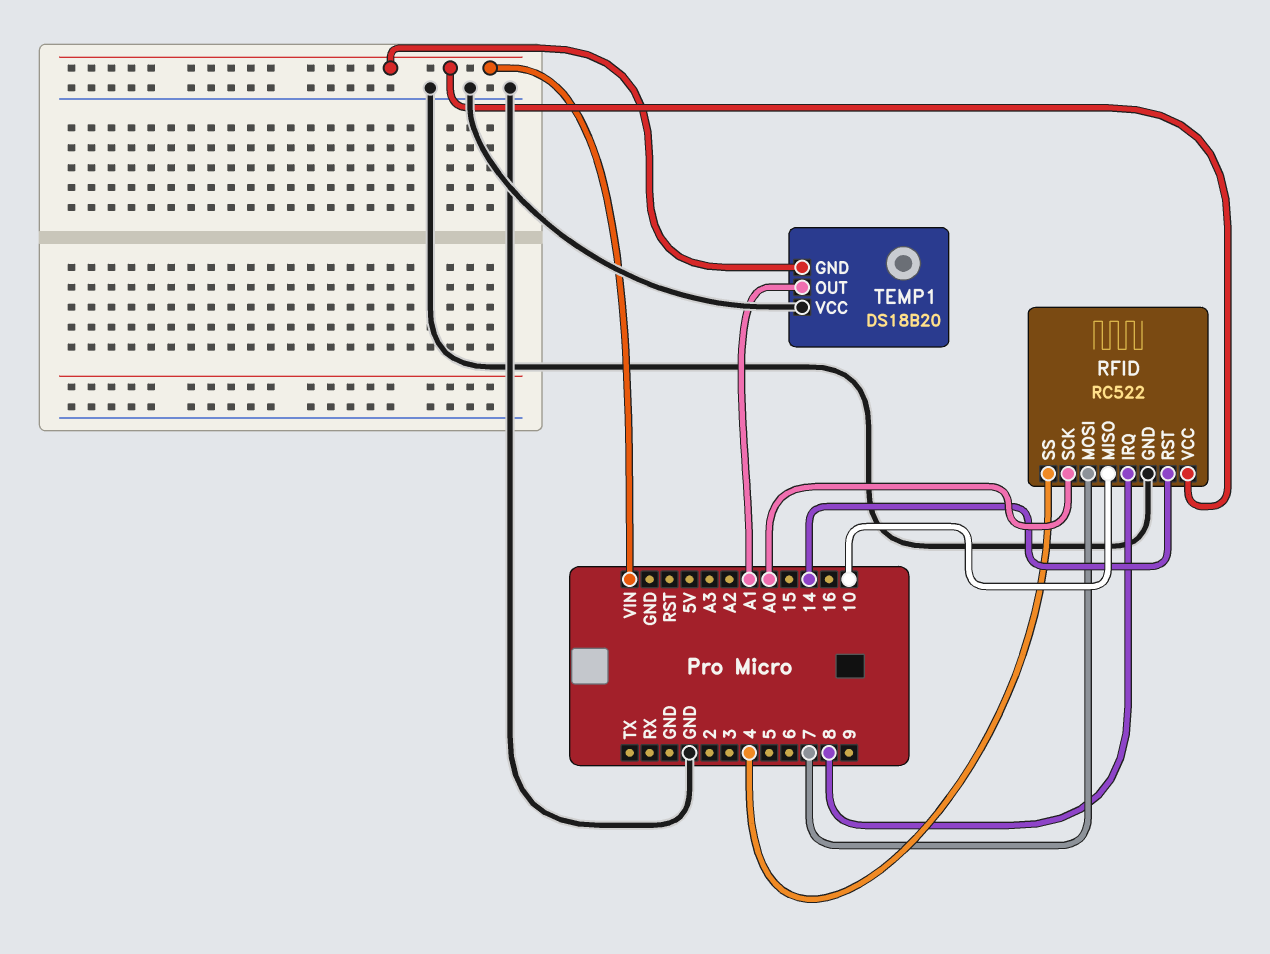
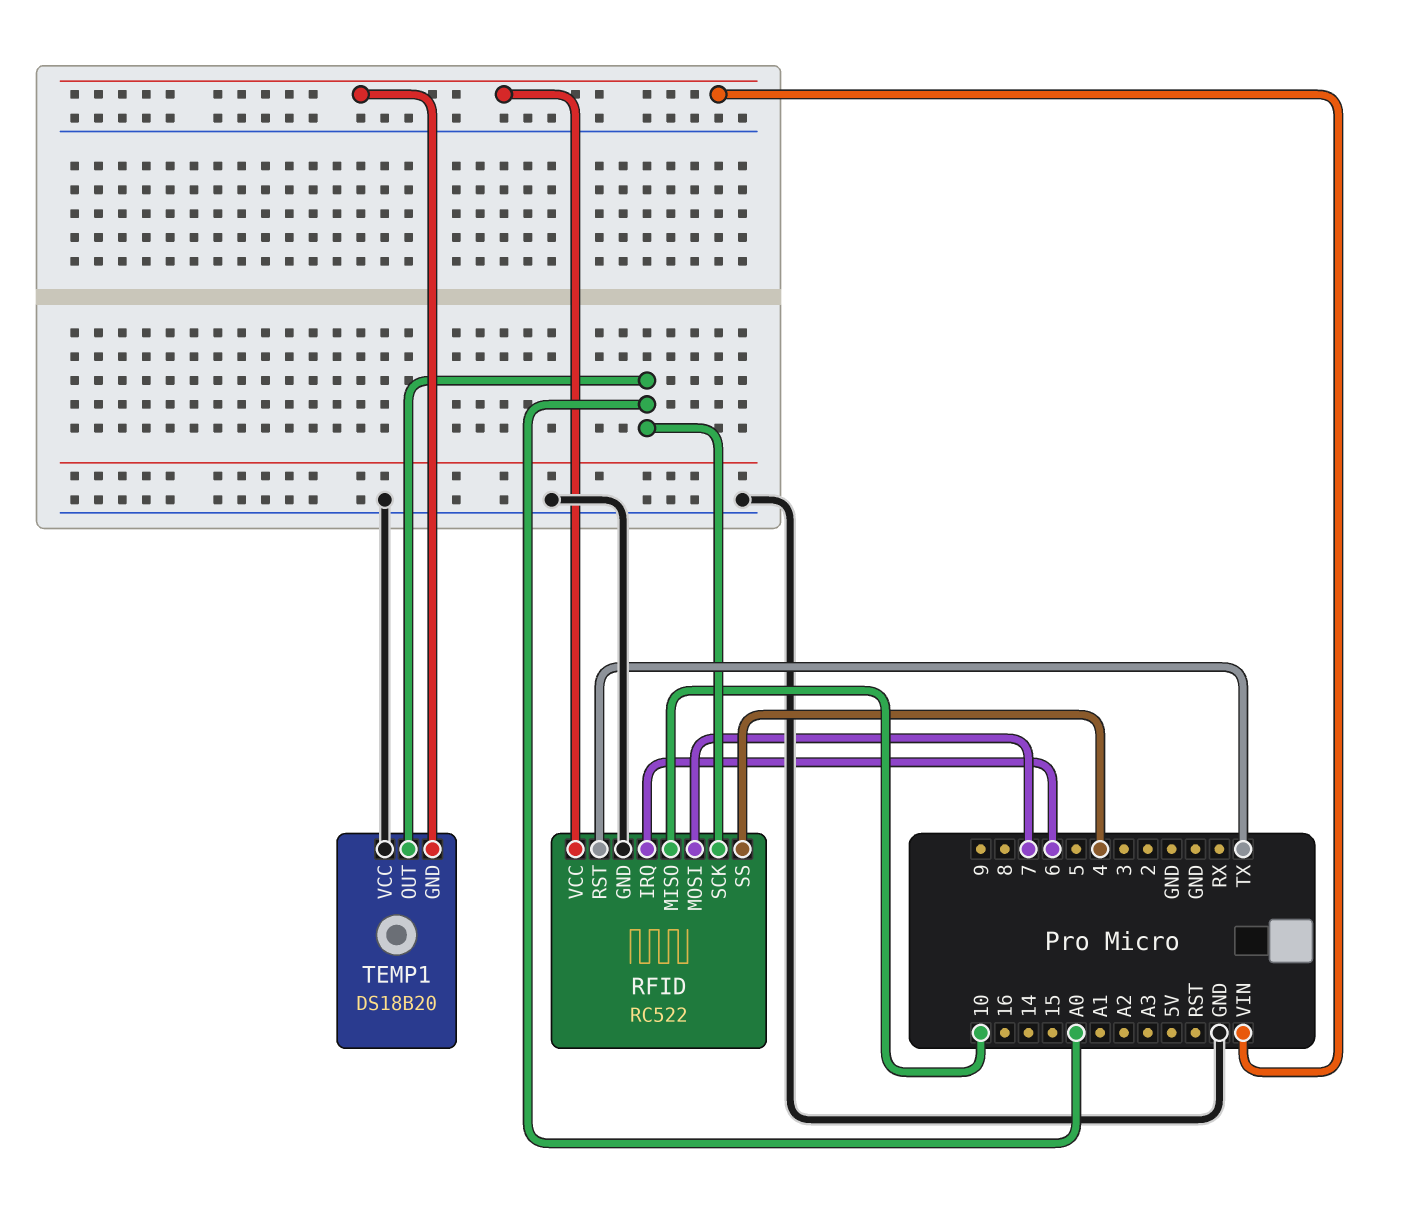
RFID pin IRQ: 8 -> 6
RFID pin RST: 14 -> TX
TEMP1 pin OUT: A1 -> A0

